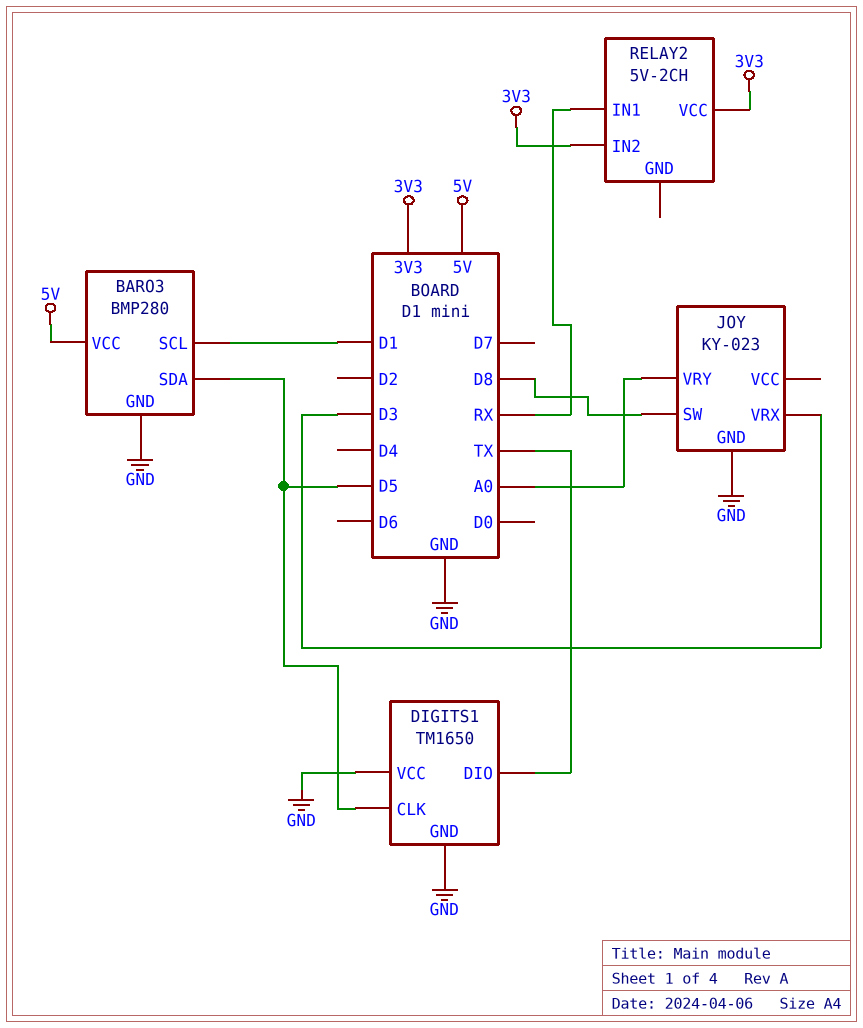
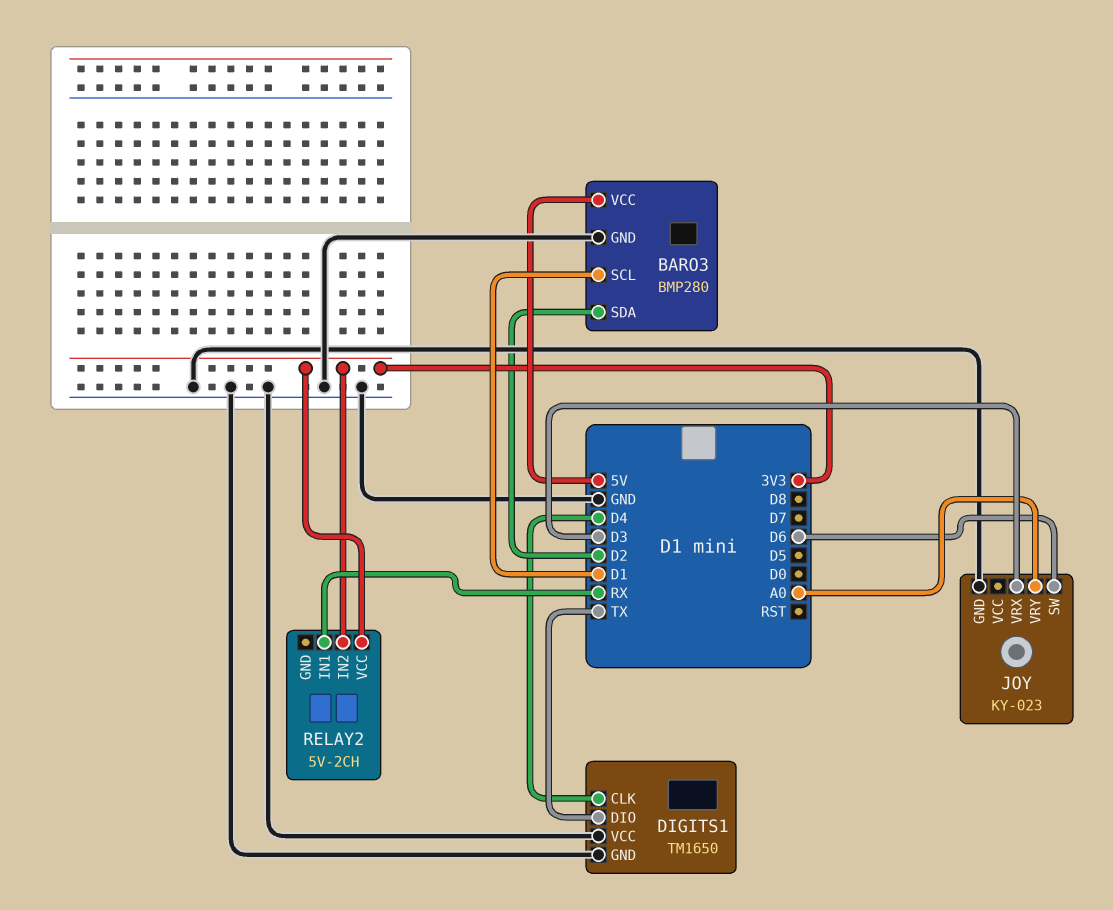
BARO3 pin SDA: D5 -> D2
DIGITS1 pin CLK: D5 -> D4
JOY pin SW: D8 -> D6

